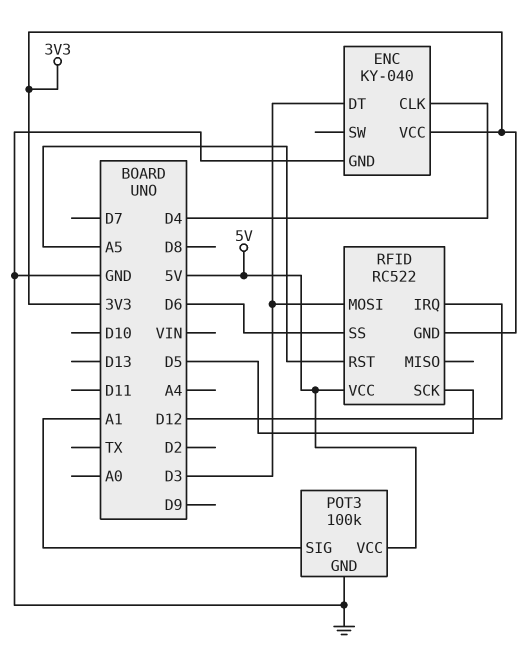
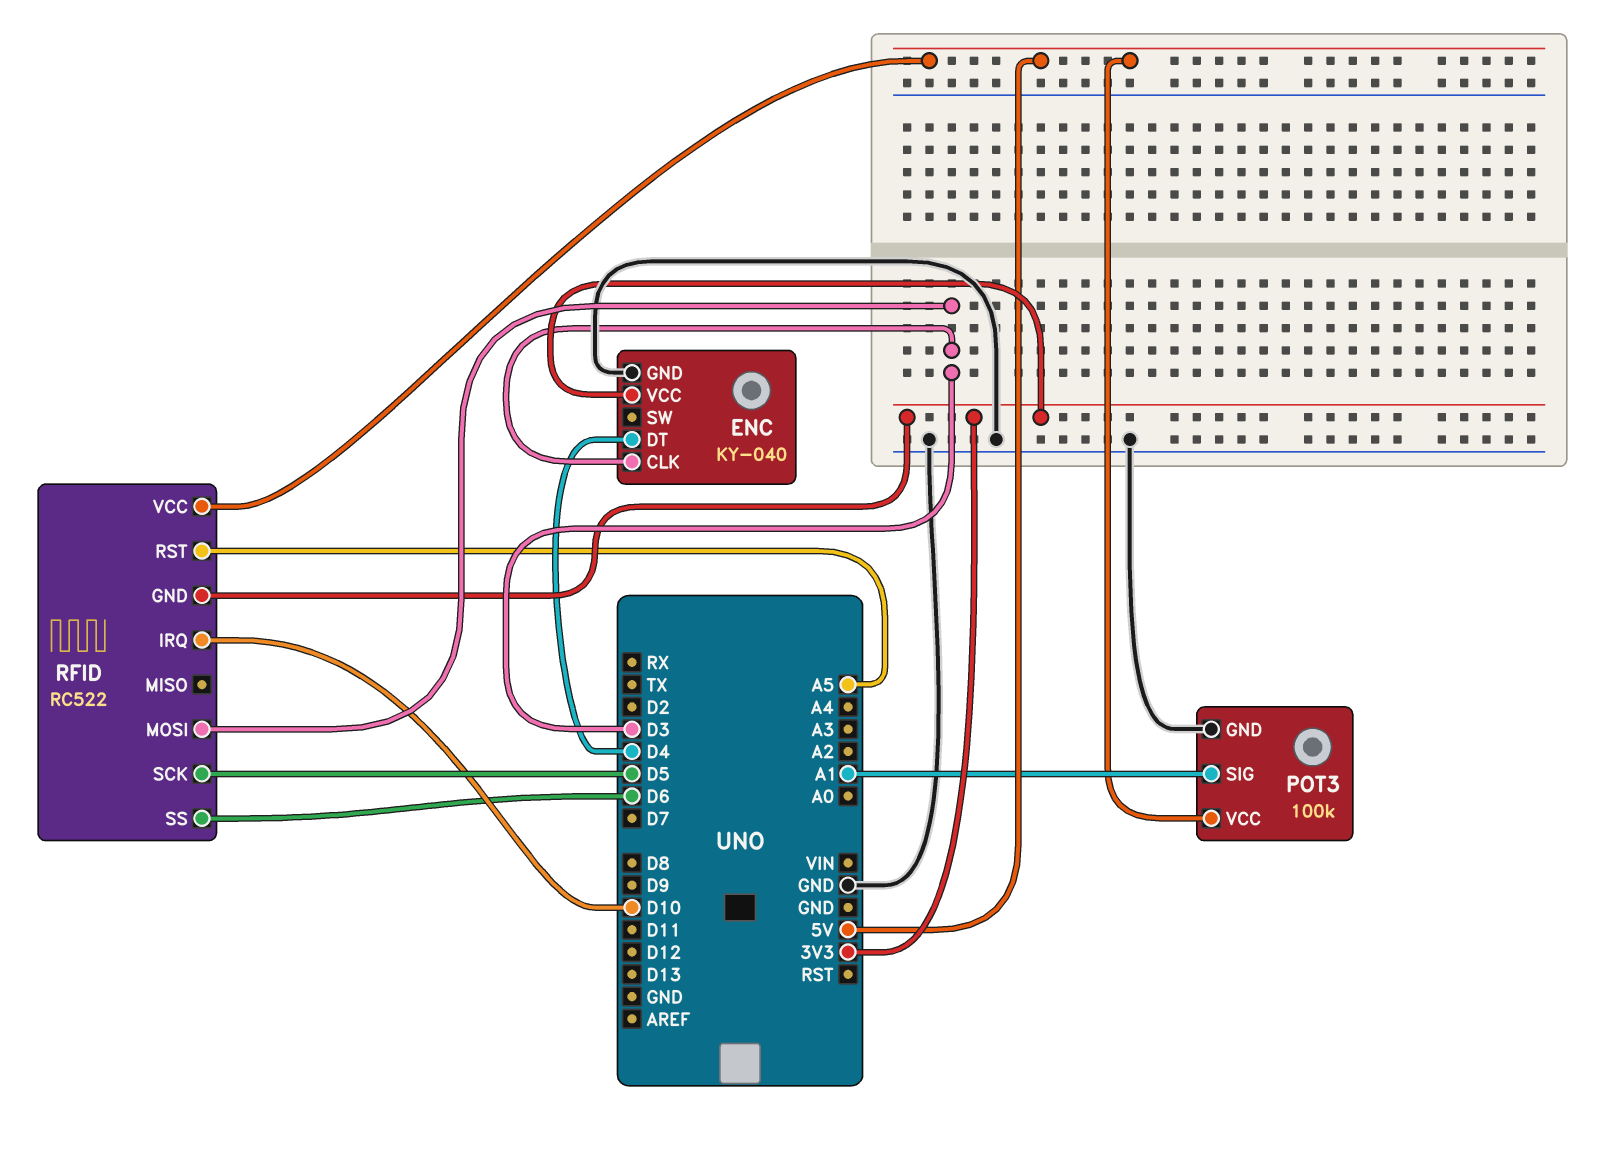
ENC pin CLK: D4 -> D3
ENC pin DT: D3 -> D4
RFID pin IRQ: D12 -> D10

